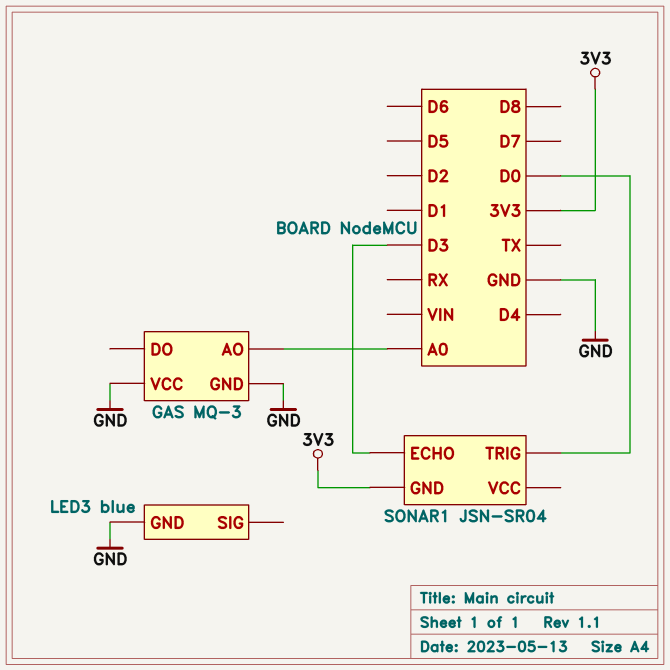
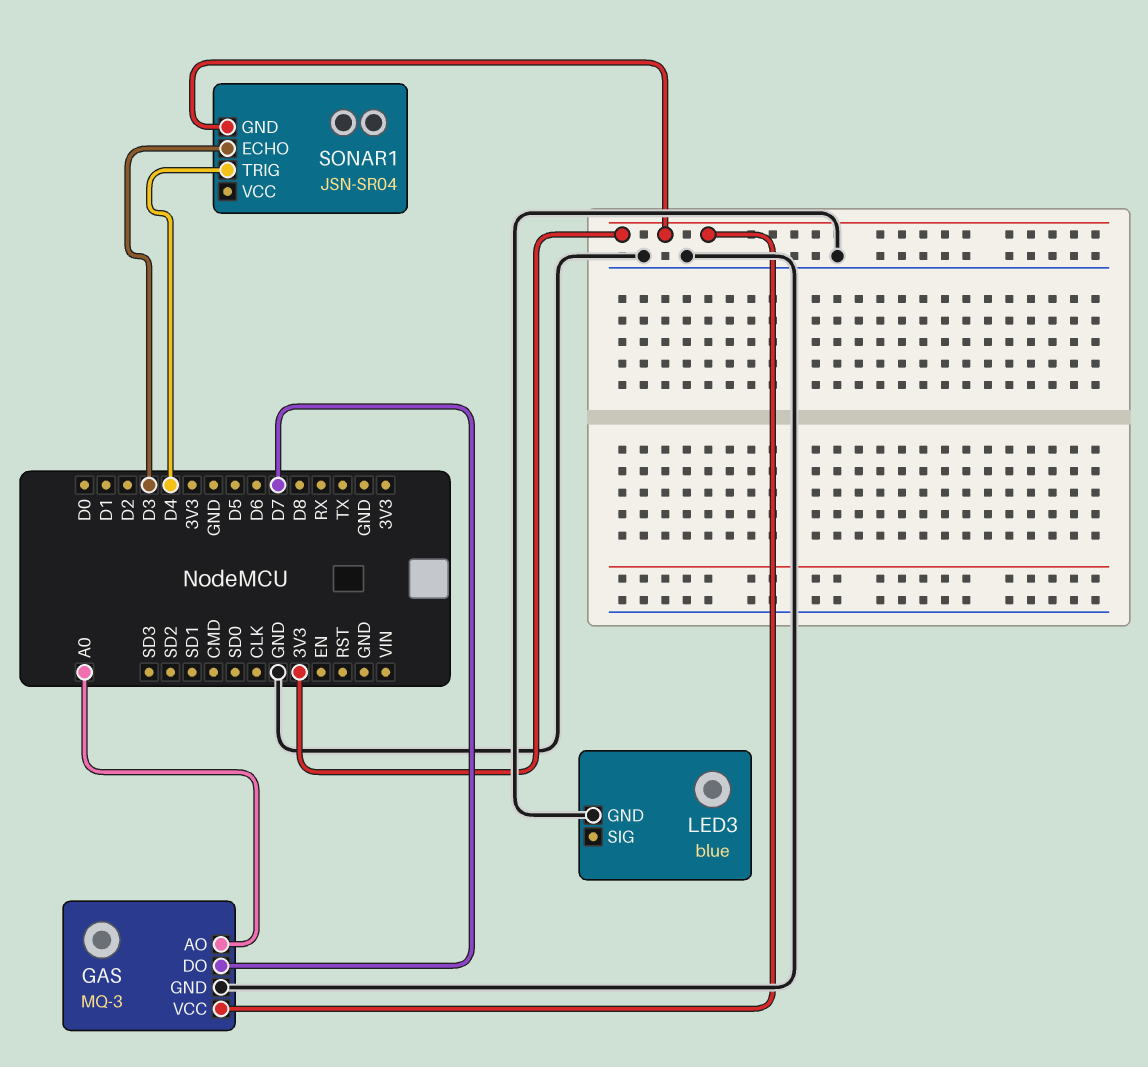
GAS pin DO: none -> D7
GAS pin VCC: GND -> 3V3
SONAR1 pin TRIG: D0 -> D4

